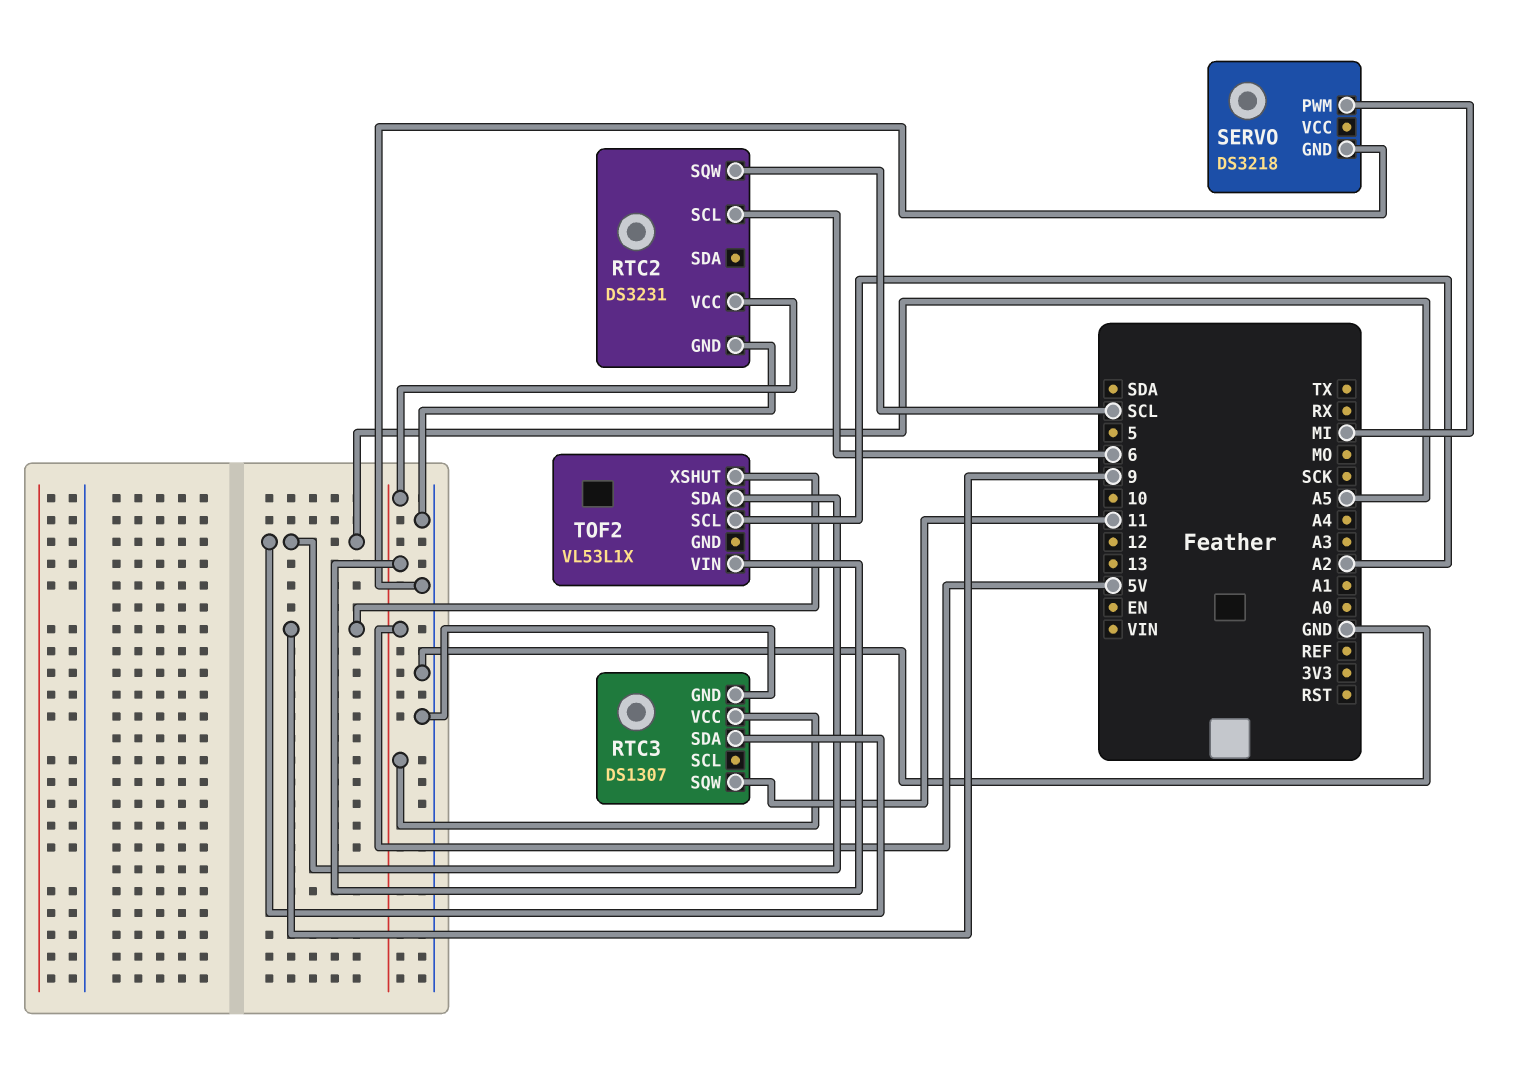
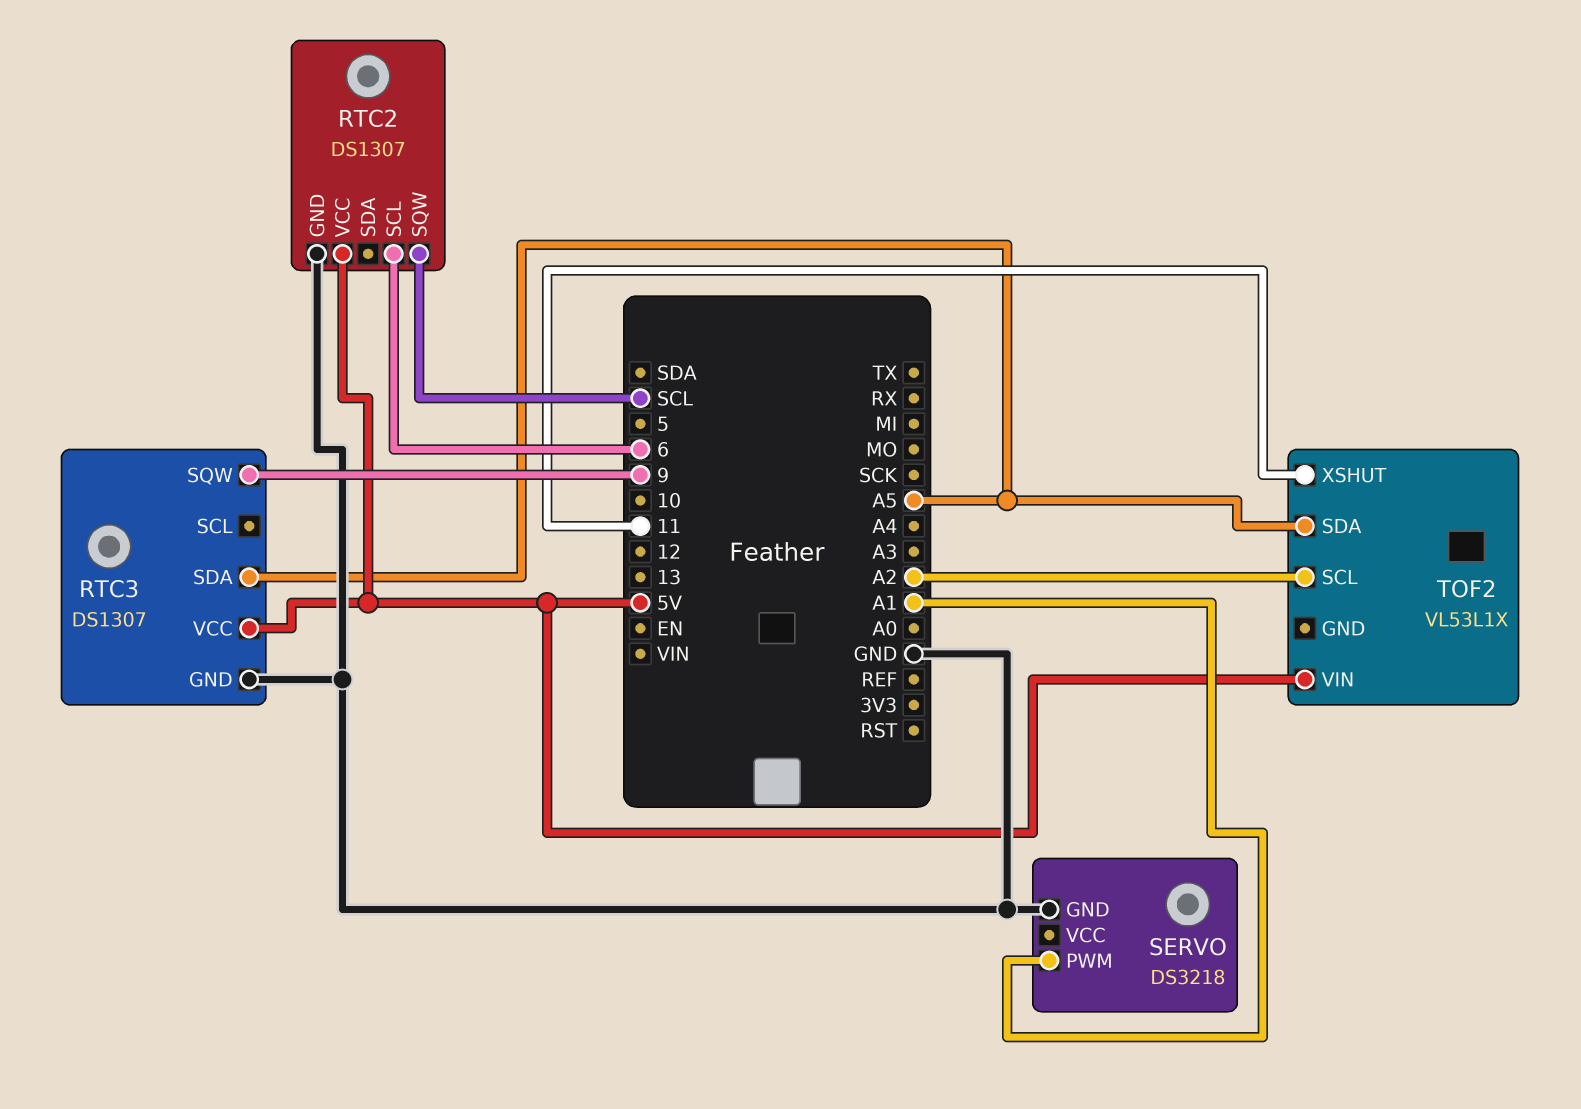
RTC2: DS3231 -> DS1307
RTC3 pin SQW: 11 -> 9
SERVO pin PWM: MI -> A1
TOF2 pin XSHUT: 9 -> 11

